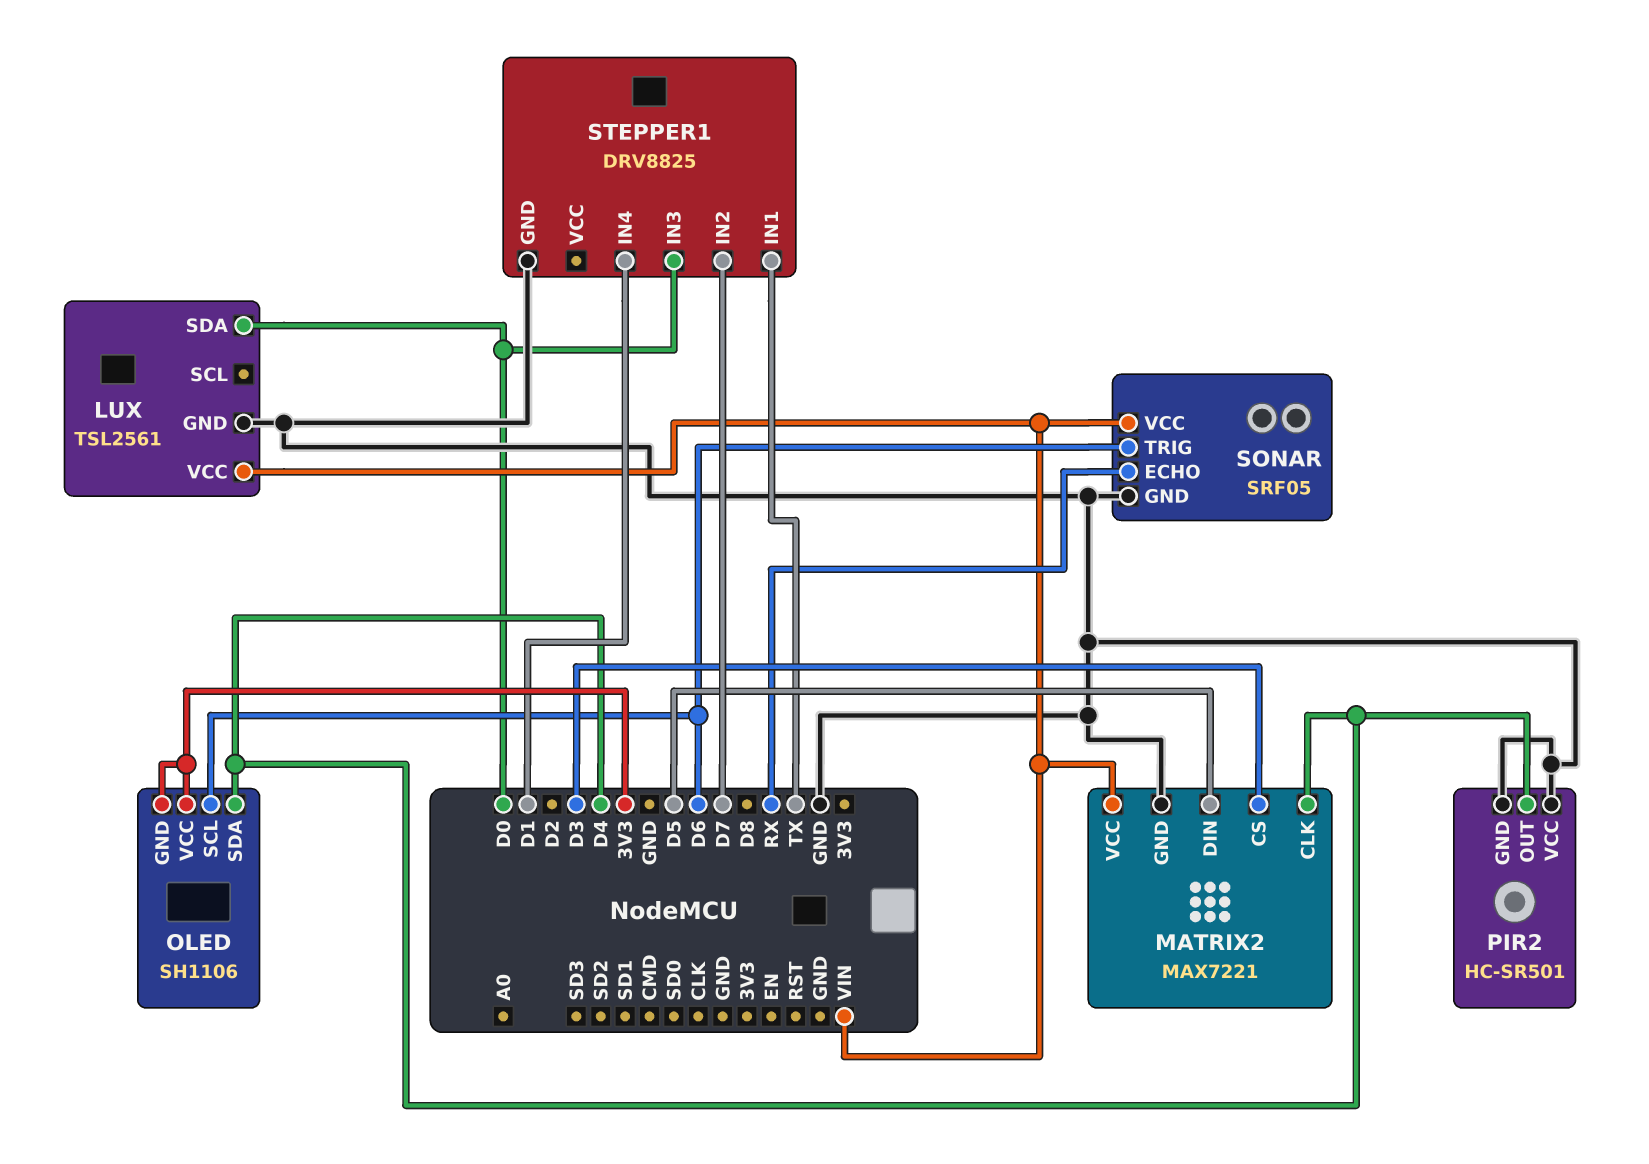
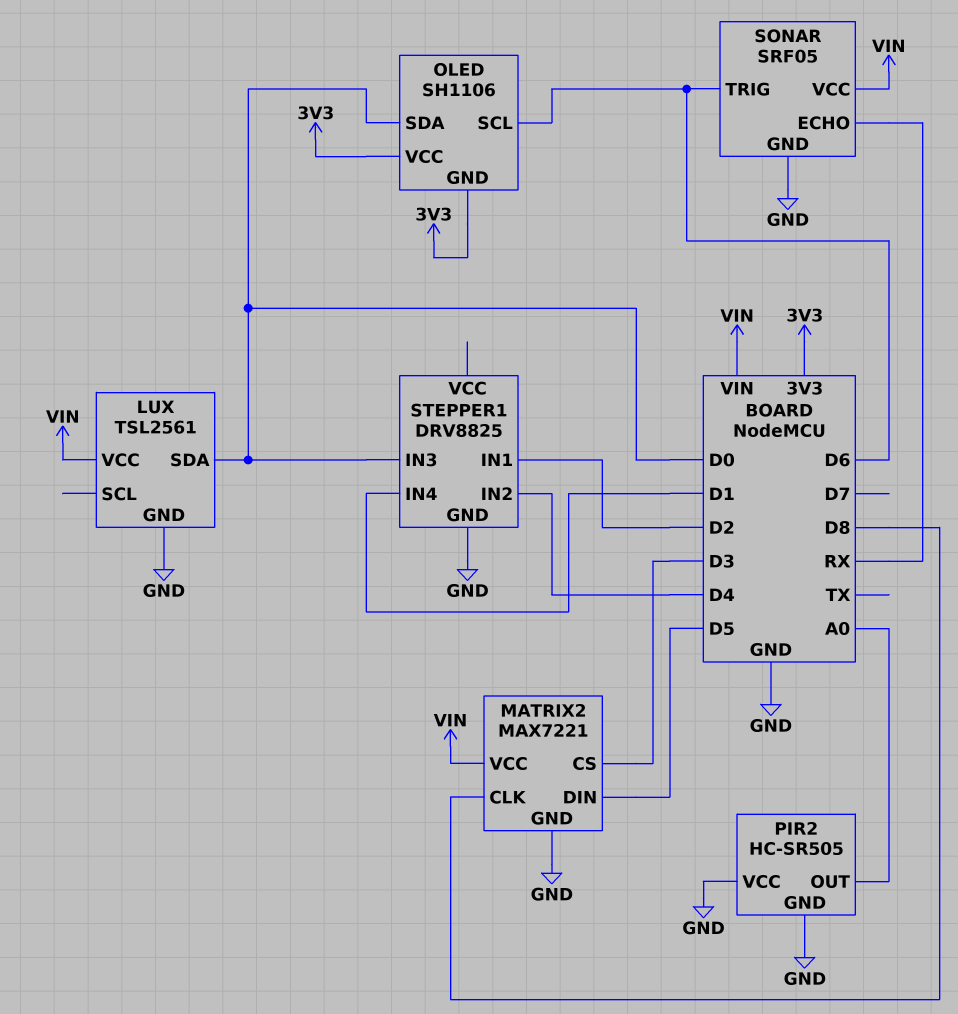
MATRIX2 pin CLK: D4 -> D8
OLED pin SDA: D4 -> D0
PIR2: HC-SR501 -> HC-SR505
PIR2 pin OUT: D4 -> A0
STEPPER1 pin IN1: TX -> D2
STEPPER1 pin IN2: D7 -> D4

